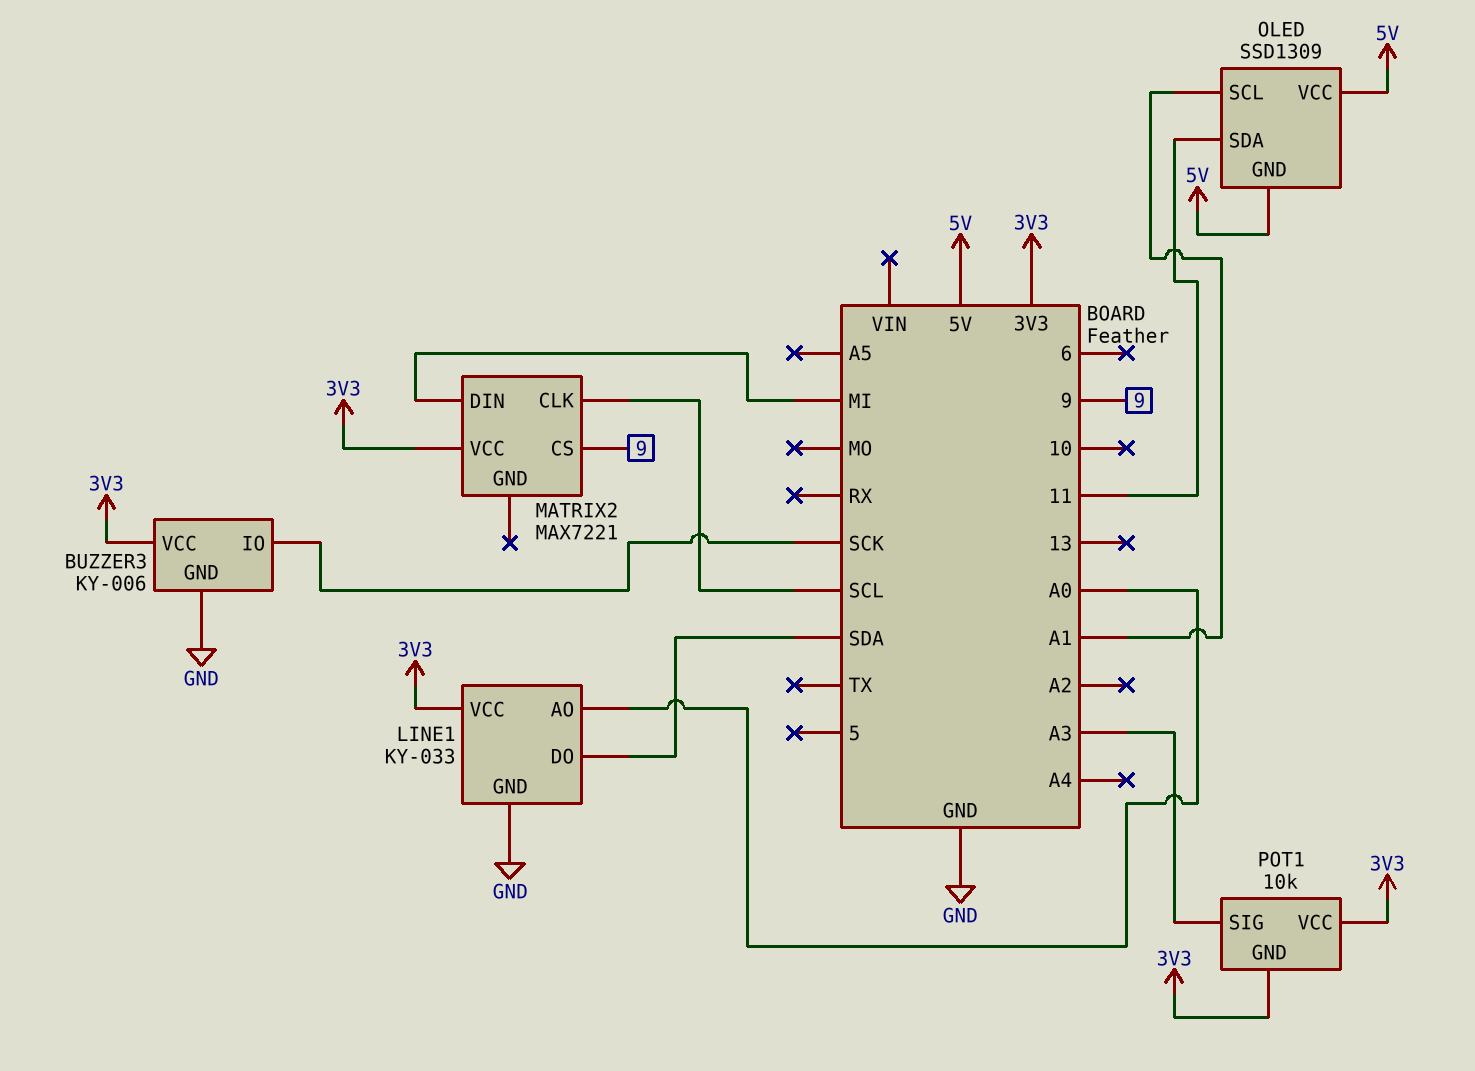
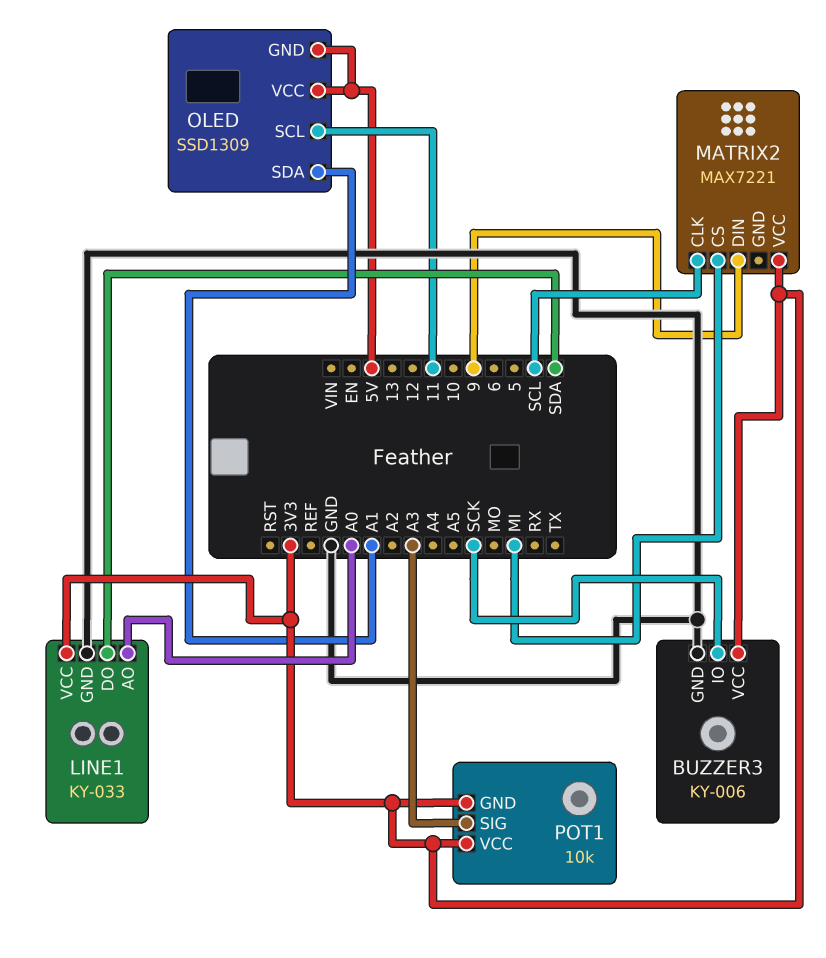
MATRIX2 pin CS: 9 -> MI
MATRIX2 pin DIN: MI -> 9
OLED pin SCL: A1 -> 11
OLED pin SDA: 11 -> A1

